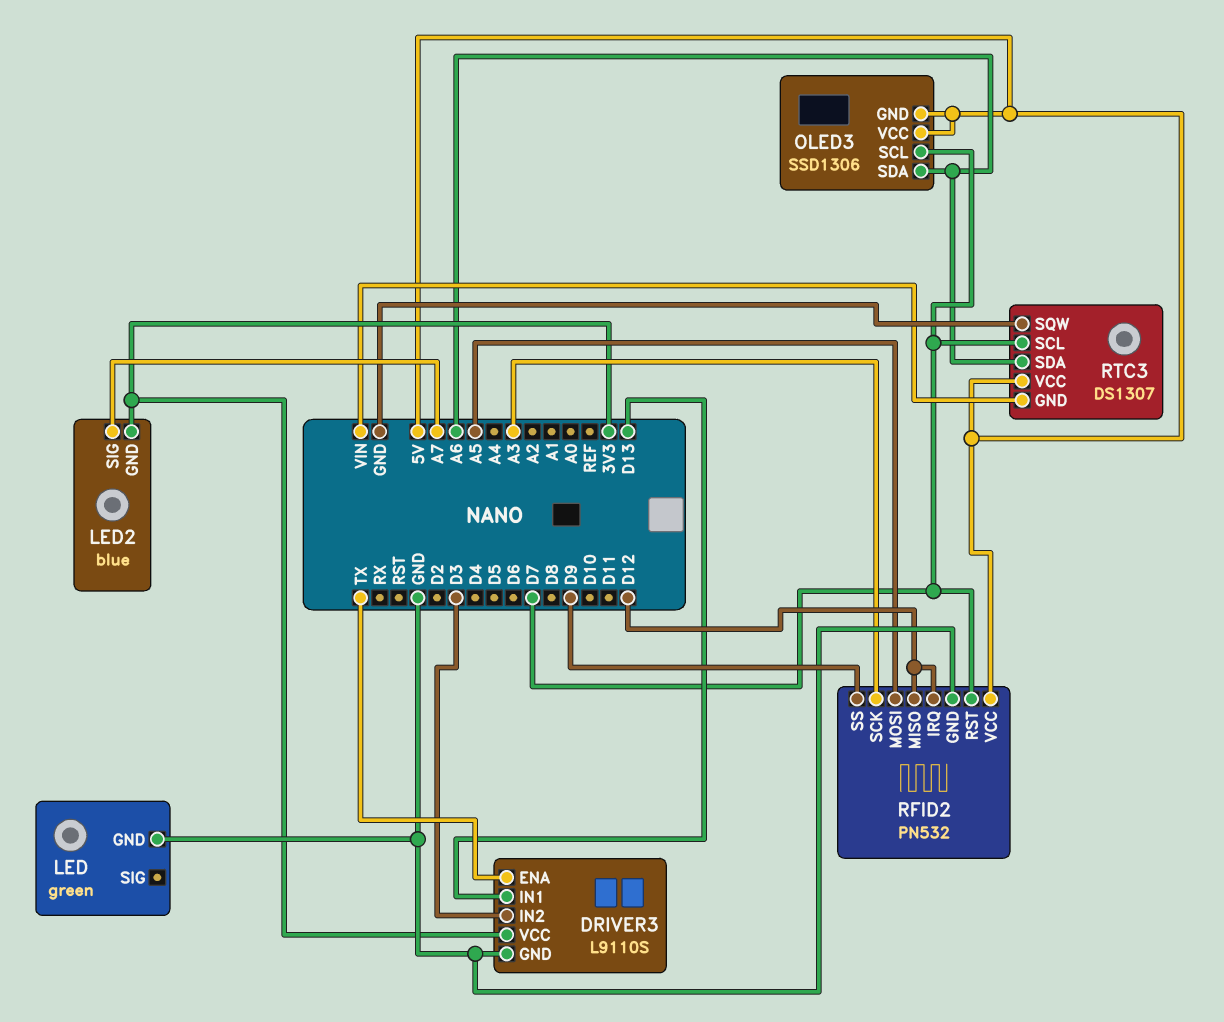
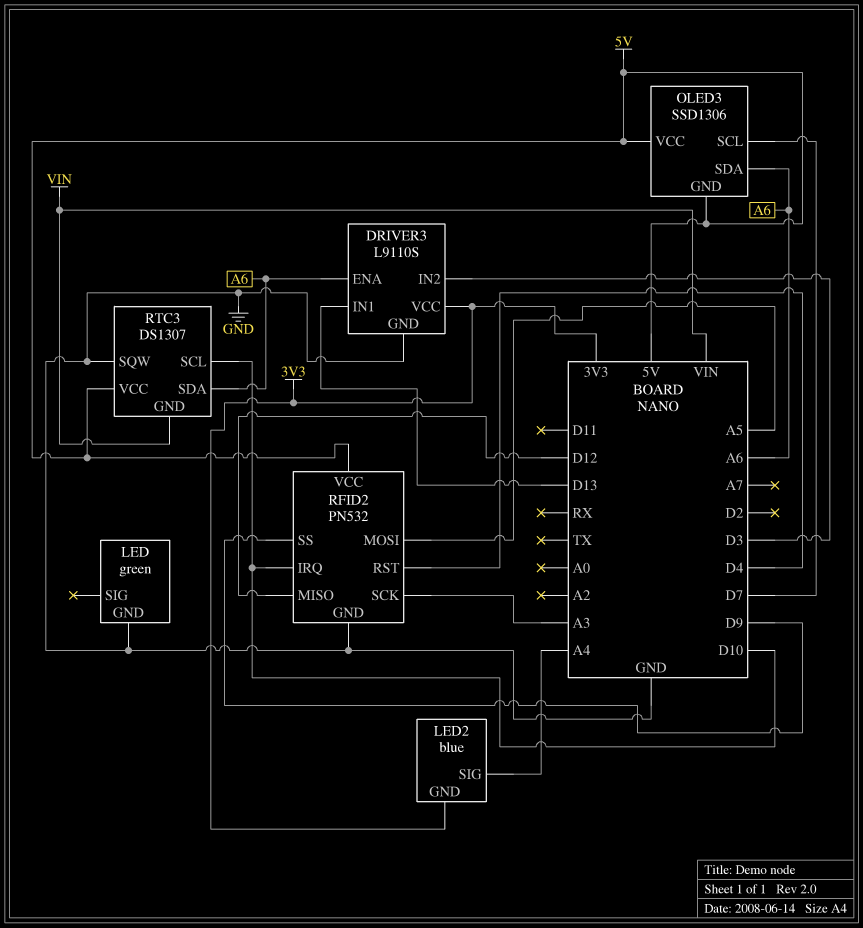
DRIVER3 pin ENA: TX -> A6
LED2 pin SIG: A7 -> A4
RFID2 pin IRQ: D12 -> D10
RFID2 pin RST: D7 -> D4
RTC3 pin SCL: D7 -> D10

